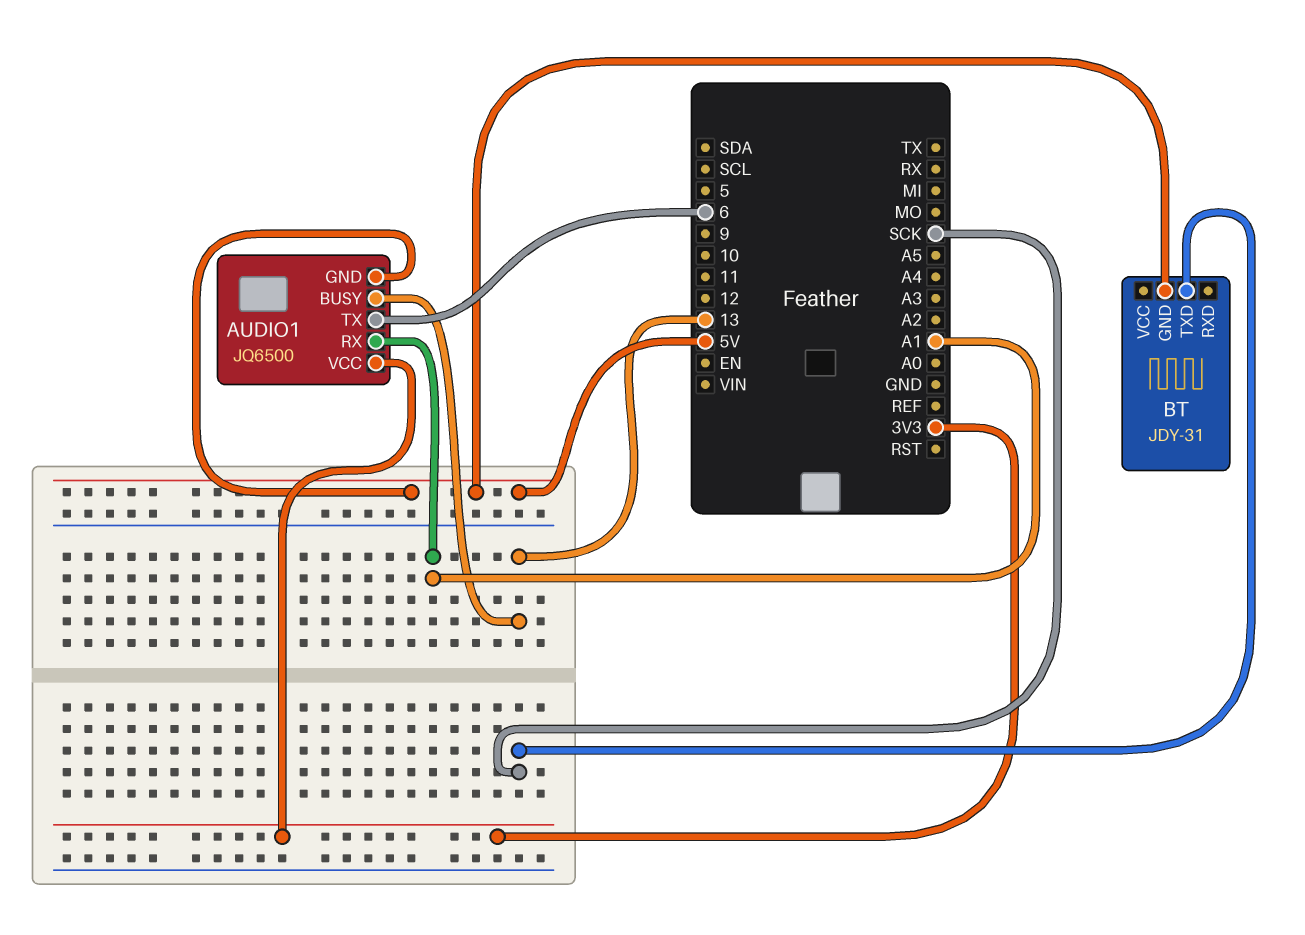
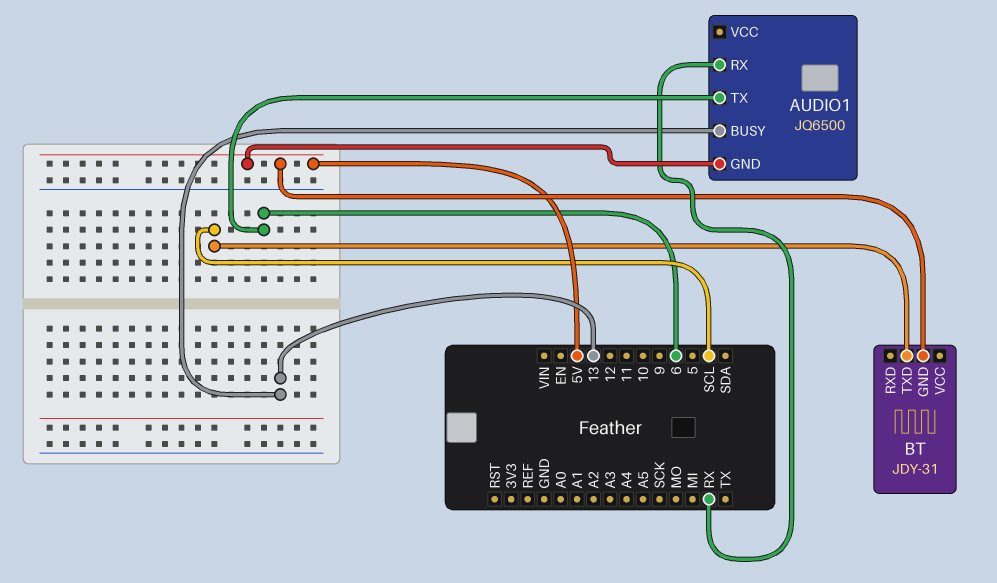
AUDIO1 pin RX: A1 -> RX
AUDIO1 pin VCC: 3V3 -> none
BT pin TXD: SCK -> SCL

